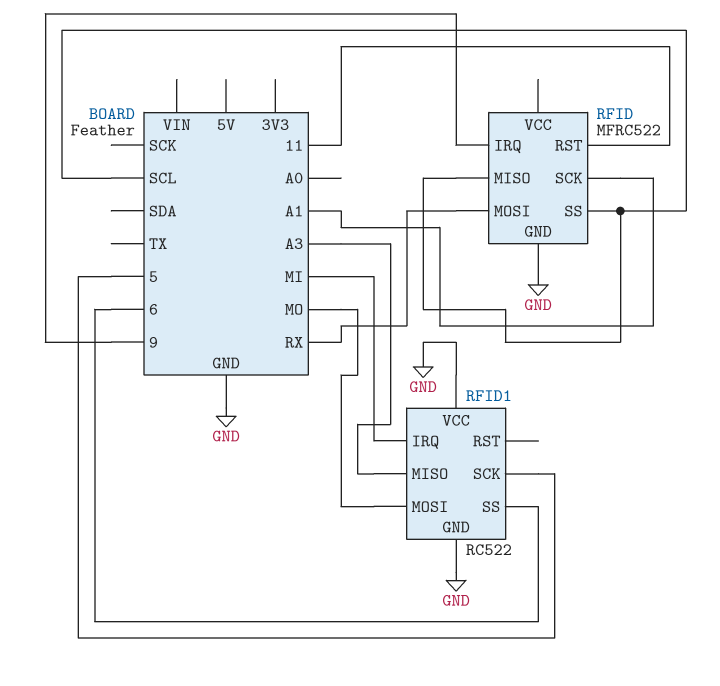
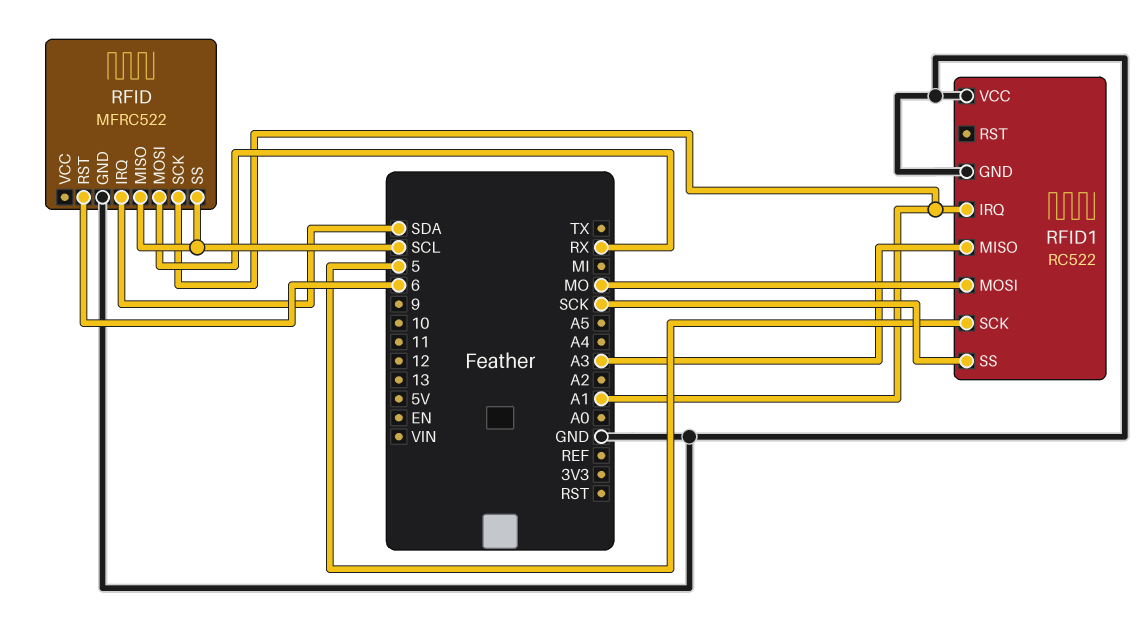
RFID pin IRQ: 9 -> SDA
RFID pin RST: 11 -> 6
RFID1 pin IRQ: MI -> A1
RFID1 pin SS: 6 -> SCK

